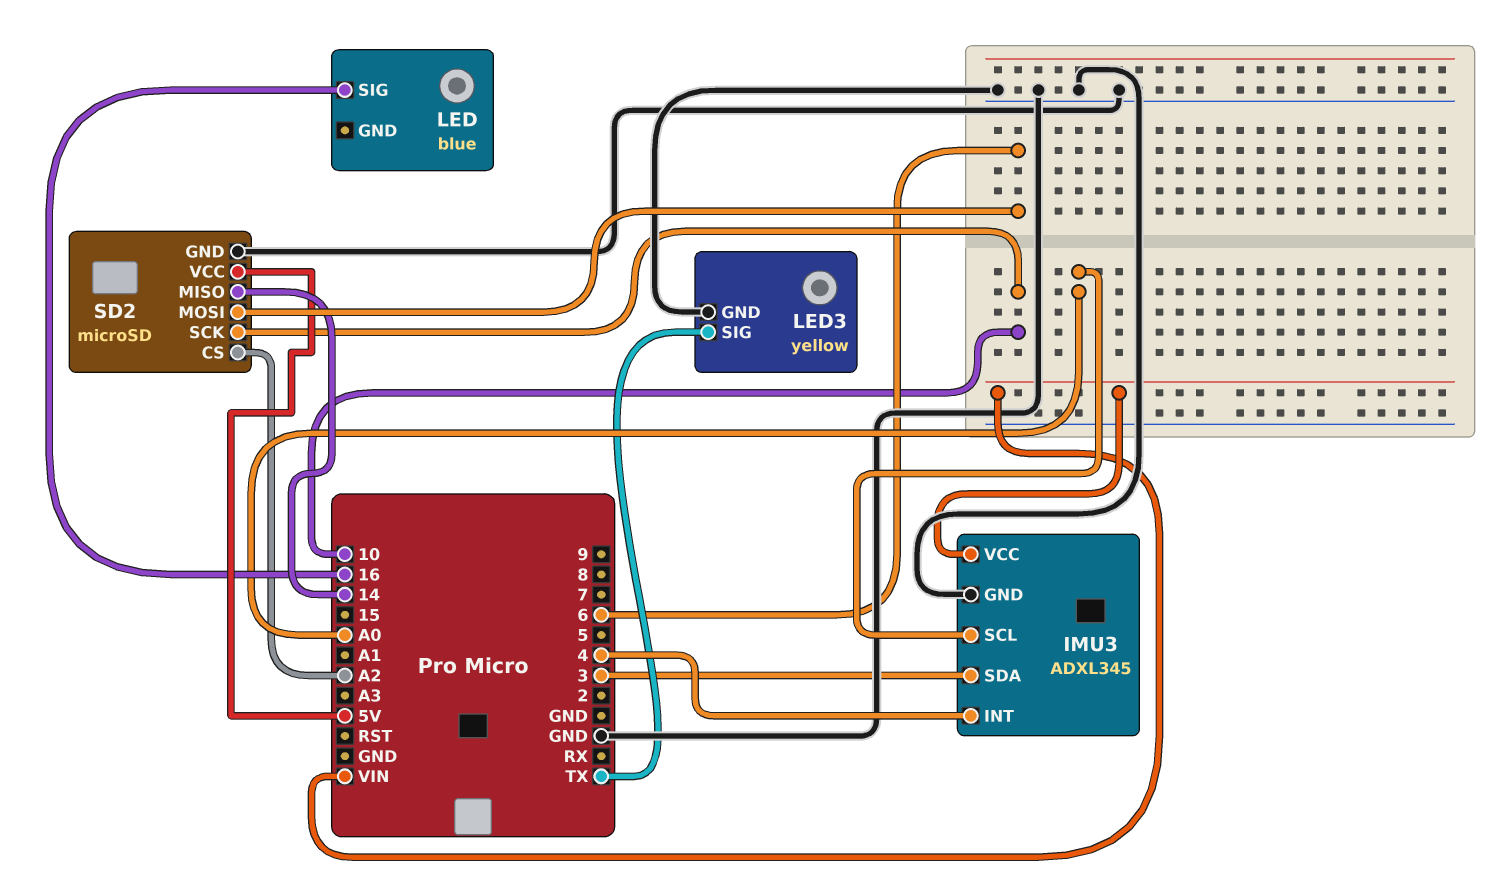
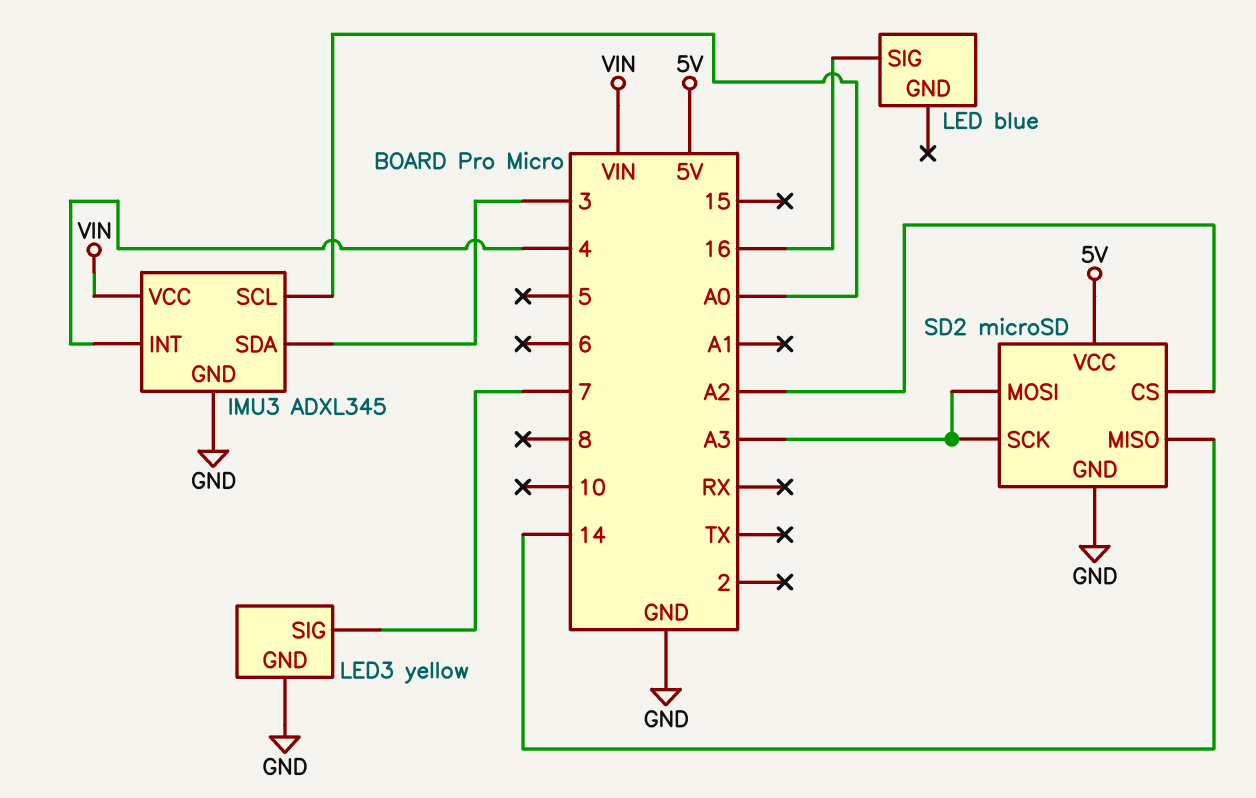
LED3 pin SIG: TX -> 7
SD2 pin MOSI: 6 -> A3
SD2 pin SCK: 10 -> A3

